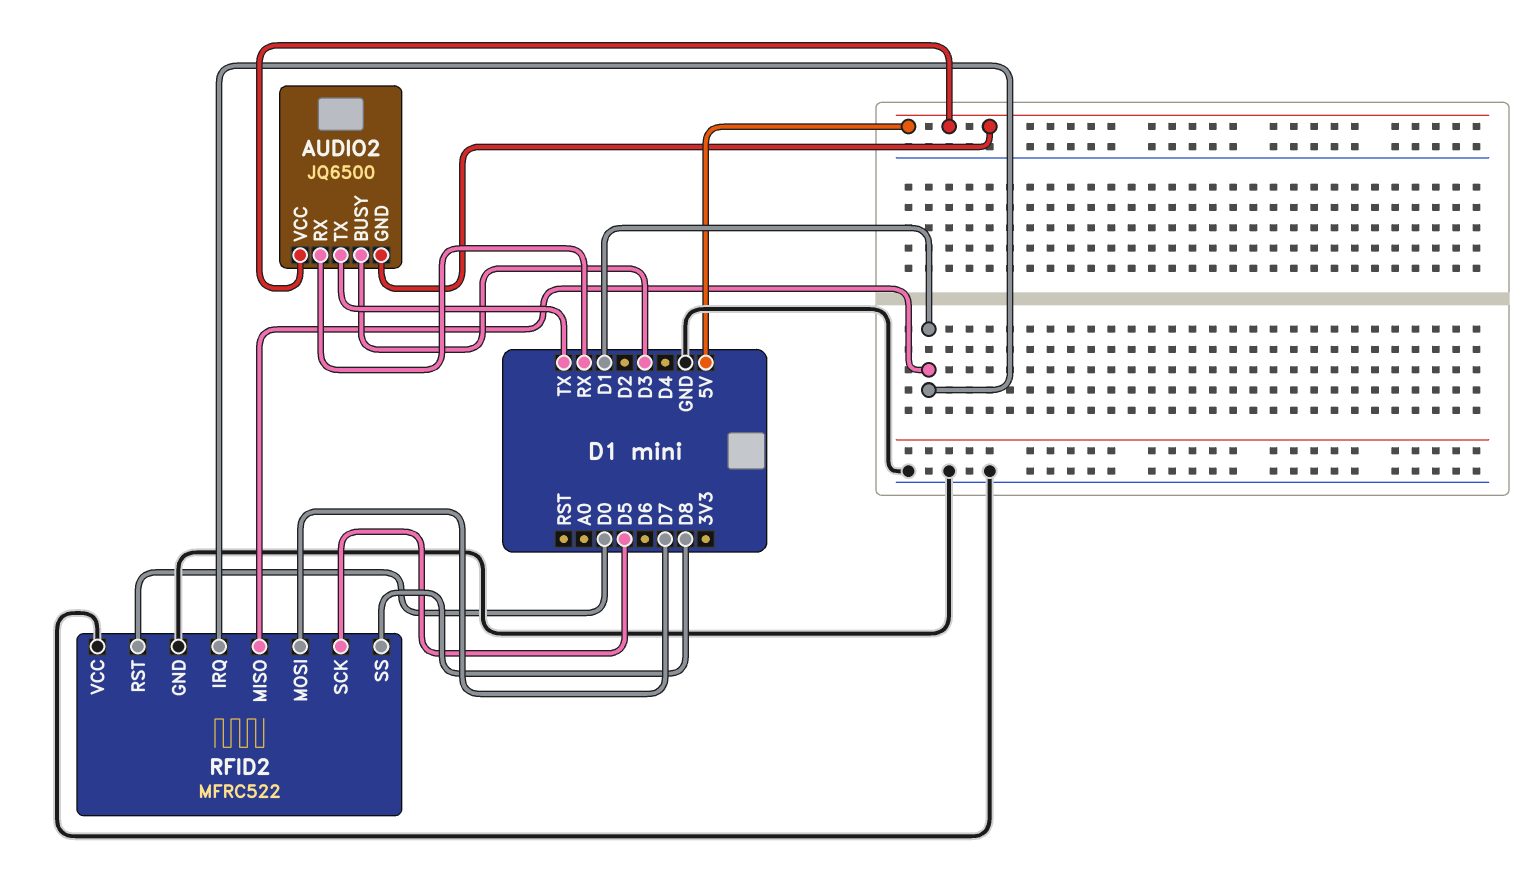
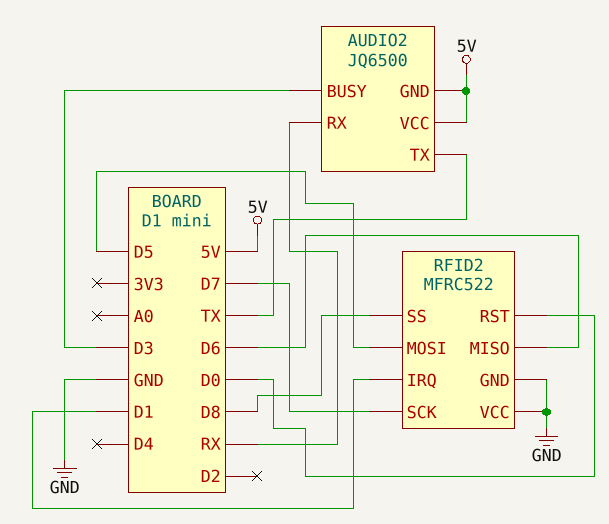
RFID2 pin MISO: D1 -> D6
RFID2 pin MOSI: D7 -> D5
RFID2 pin SCK: D5 -> D7

